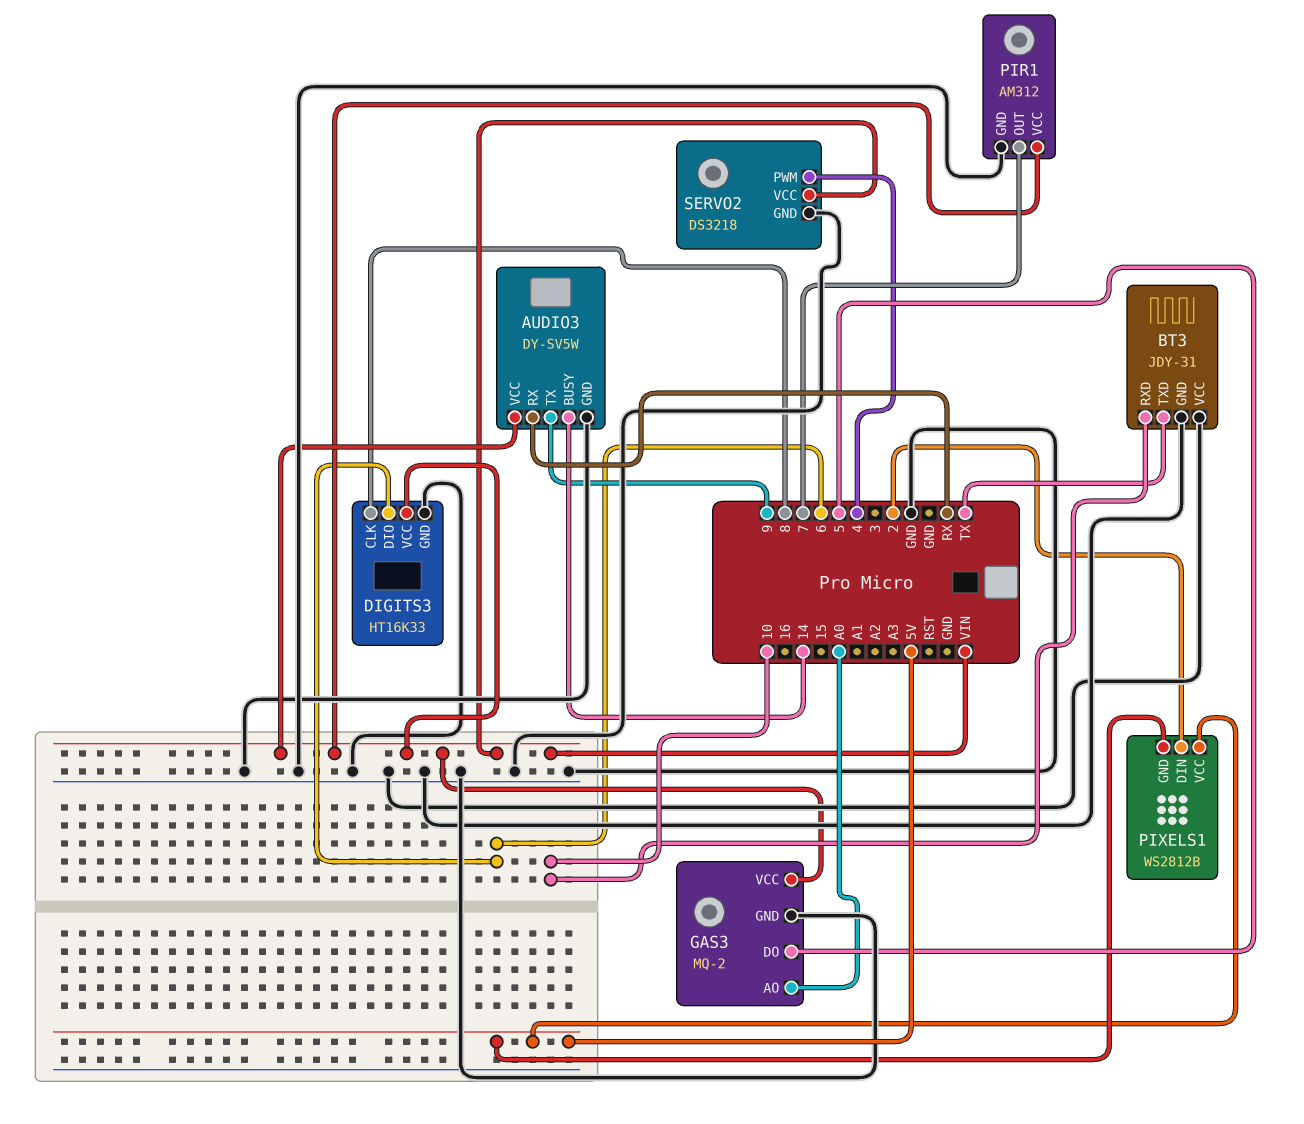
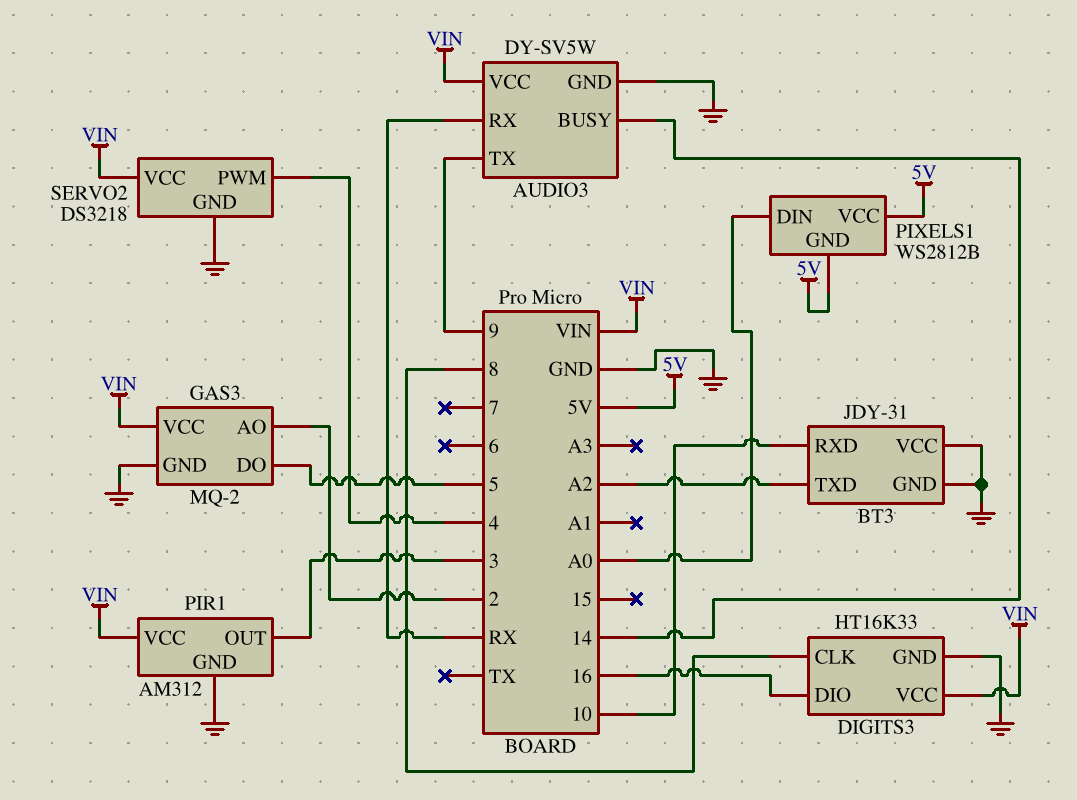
BT3 pin TXD: TX -> A2
DIGITS3 pin DIO: 6 -> 16
GAS3 pin AO: A0 -> 2
PIR1 pin OUT: 7 -> 3
PIXELS1 pin DIN: 2 -> A0

